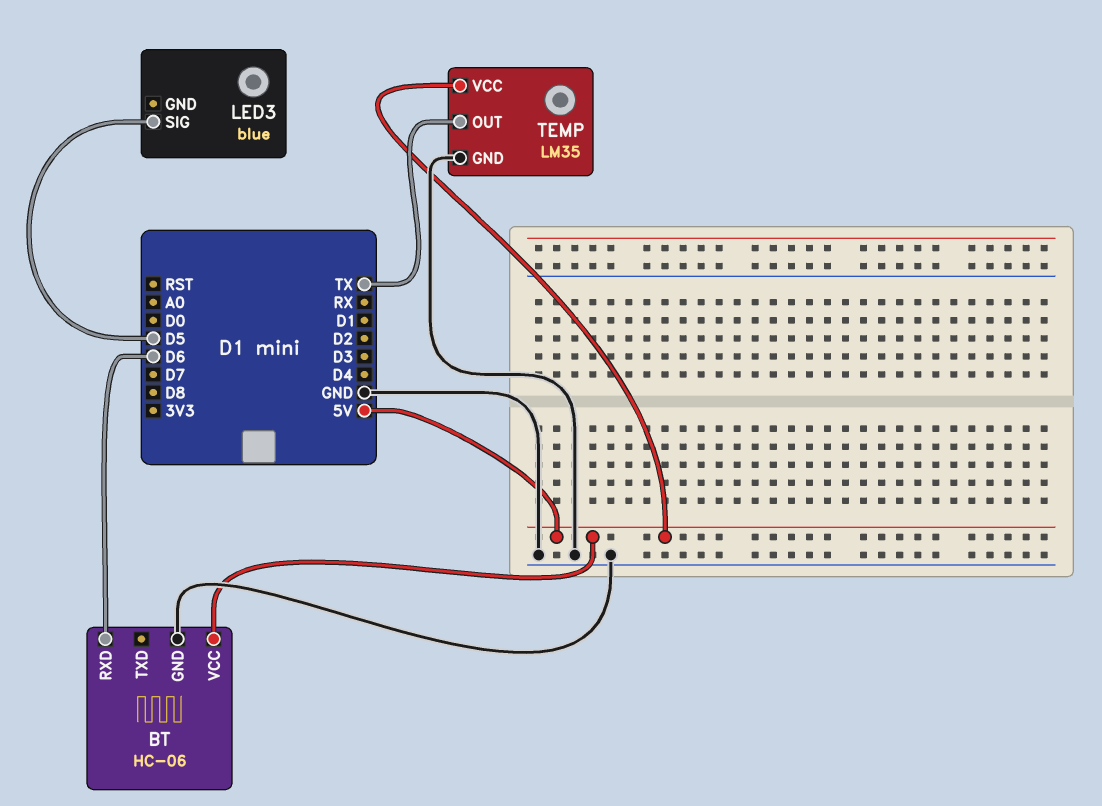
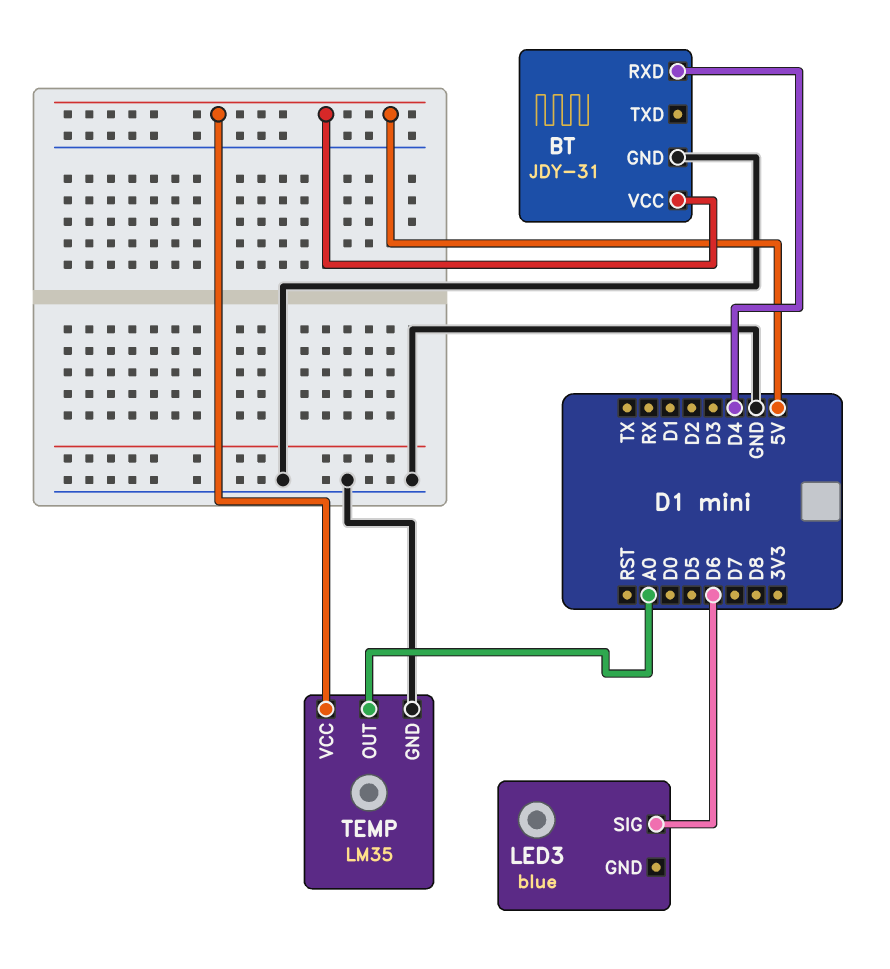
BT: HC-06 -> JDY-31
BT pin RXD: D6 -> D4
LED3 pin SIG: D5 -> D6
TEMP pin OUT: TX -> A0

